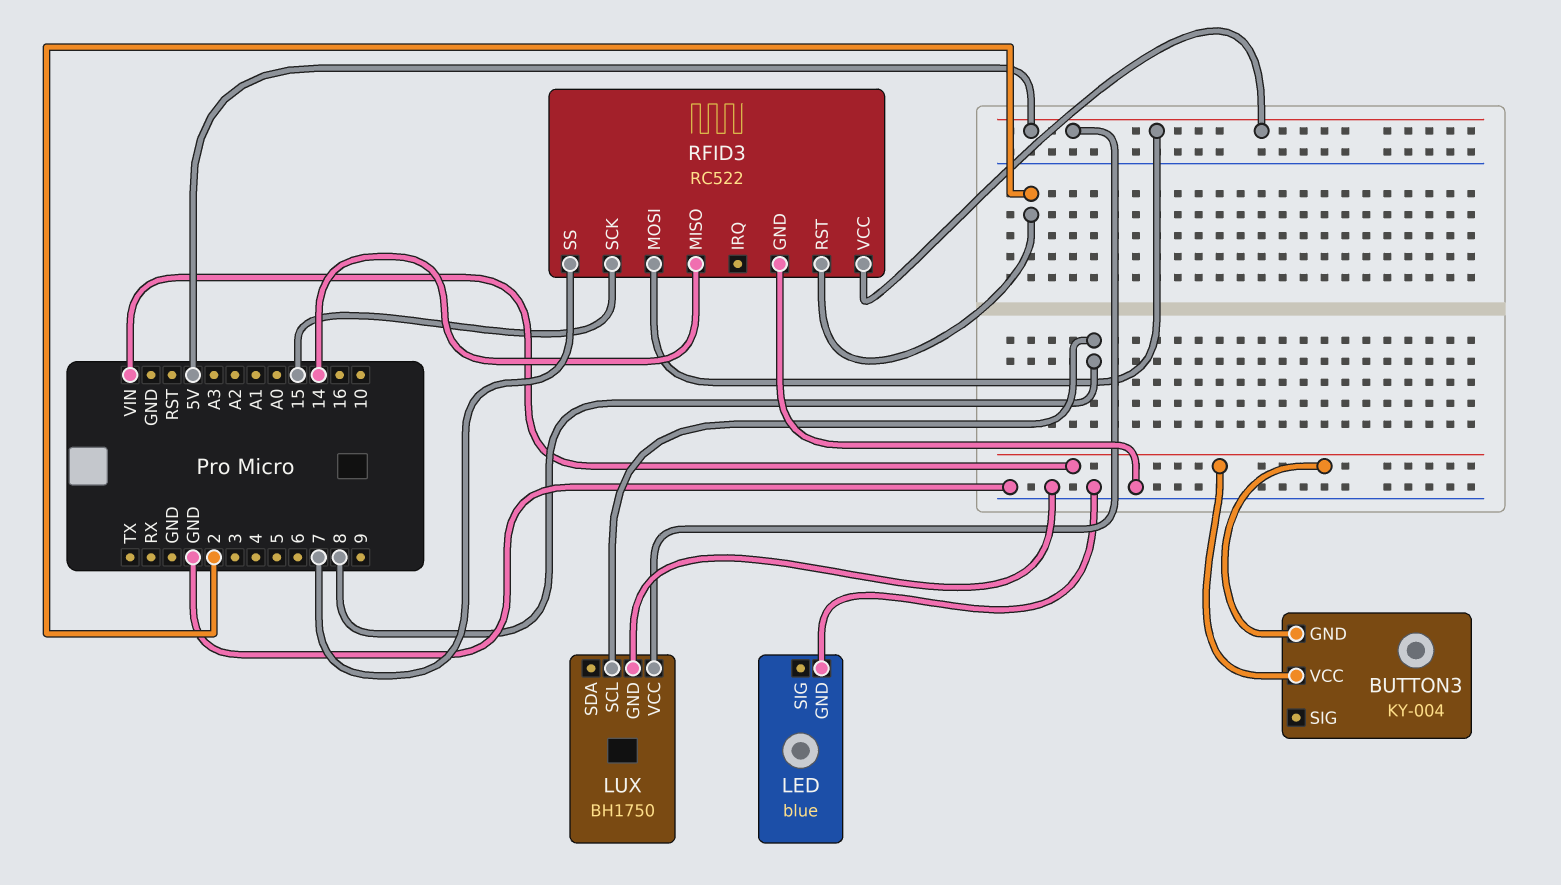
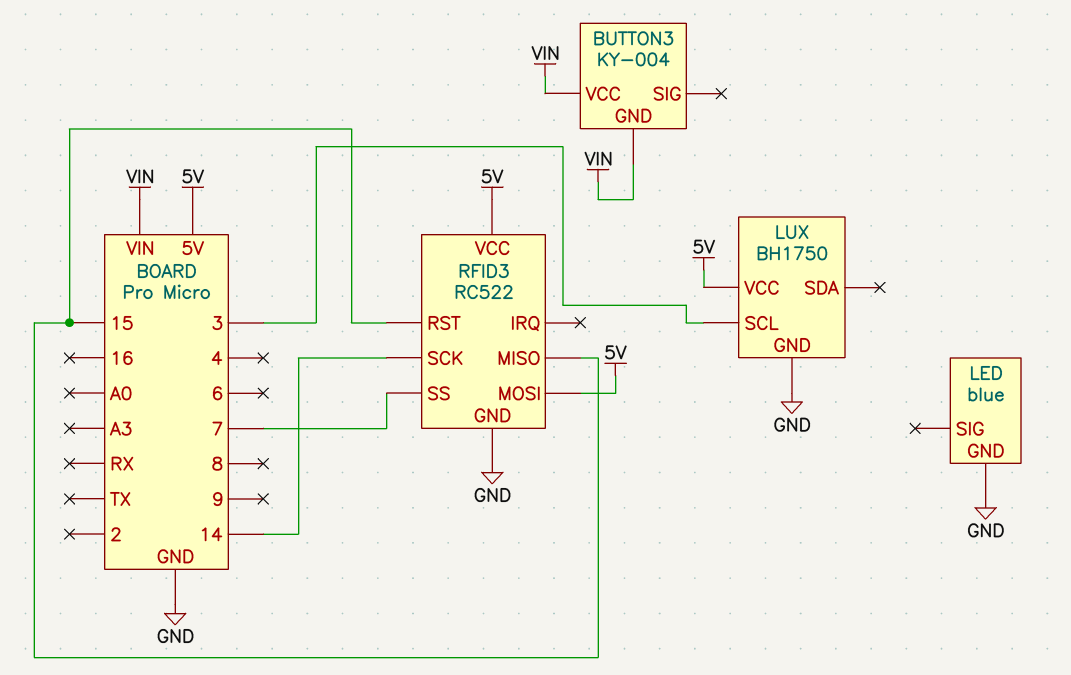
LUX pin SCL: 8 -> 3
RFID3 pin MISO: 14 -> 15
RFID3 pin RST: 2 -> 15
RFID3 pin SCK: 15 -> 14

